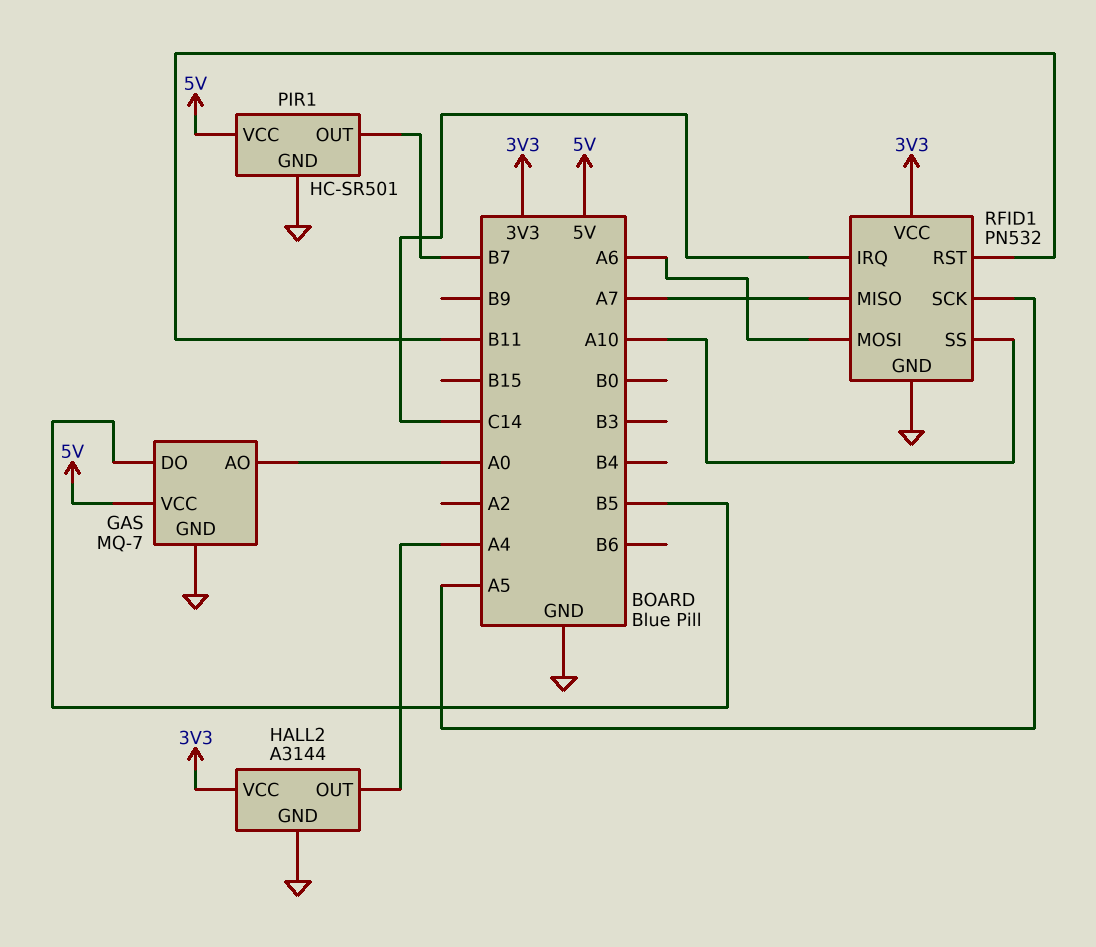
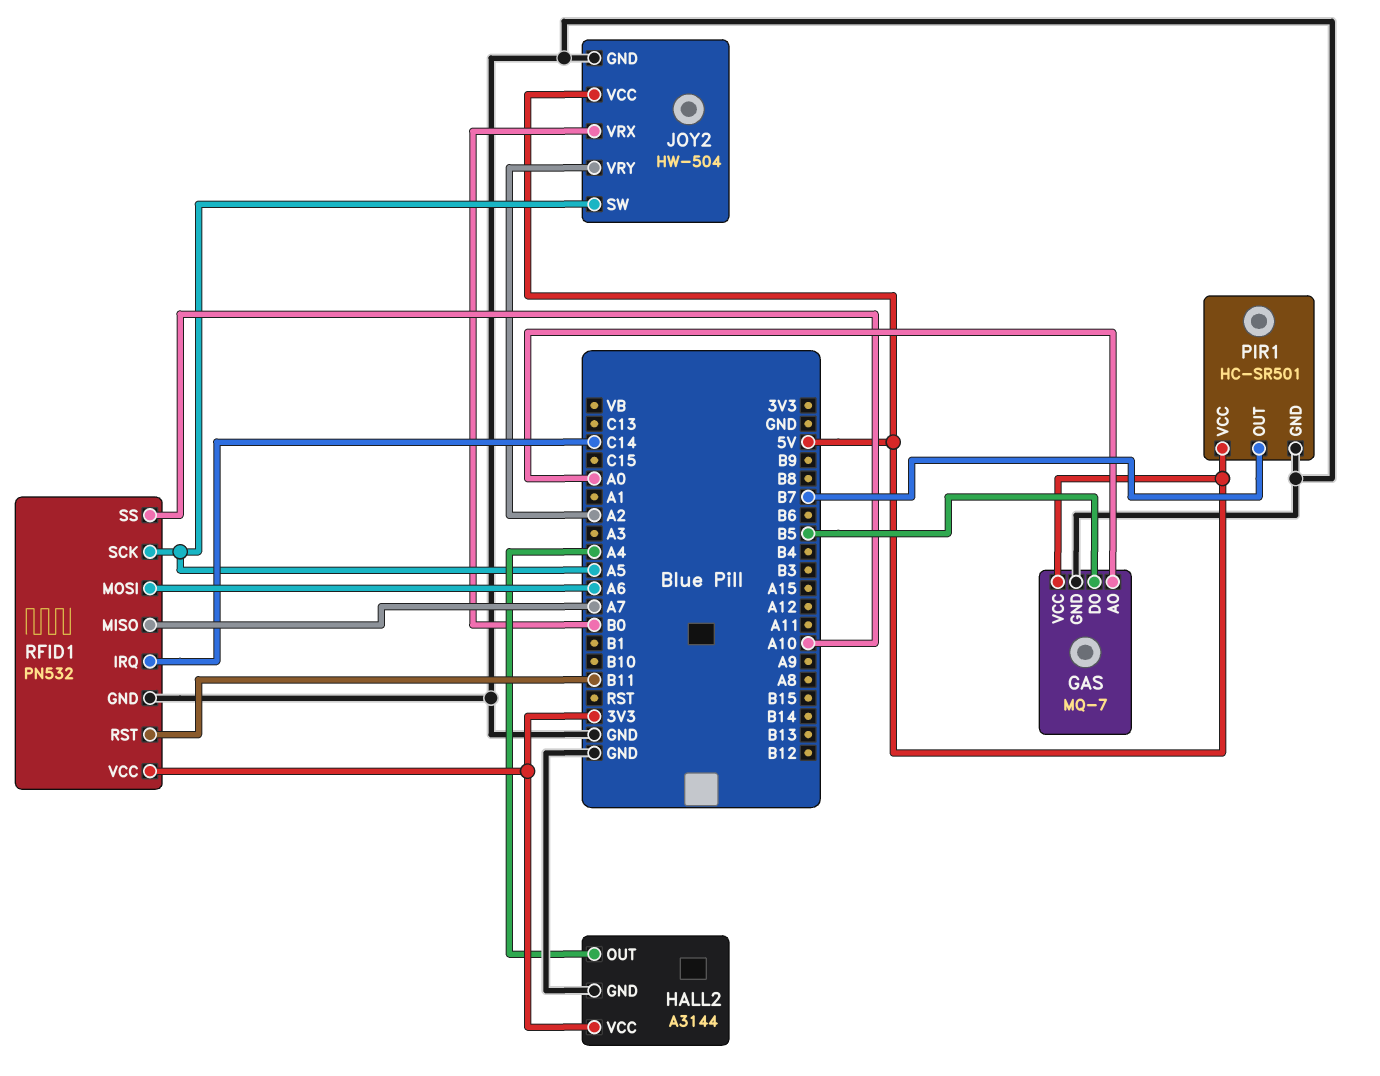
JOY2: none -> HW-504
JOY2 pin GND: none -> GND
JOY2 pin SW: none -> A5
JOY2 pin VCC: none -> 5V
JOY2 pin VRX: none -> B0
JOY2 pin VRY: none -> A2

